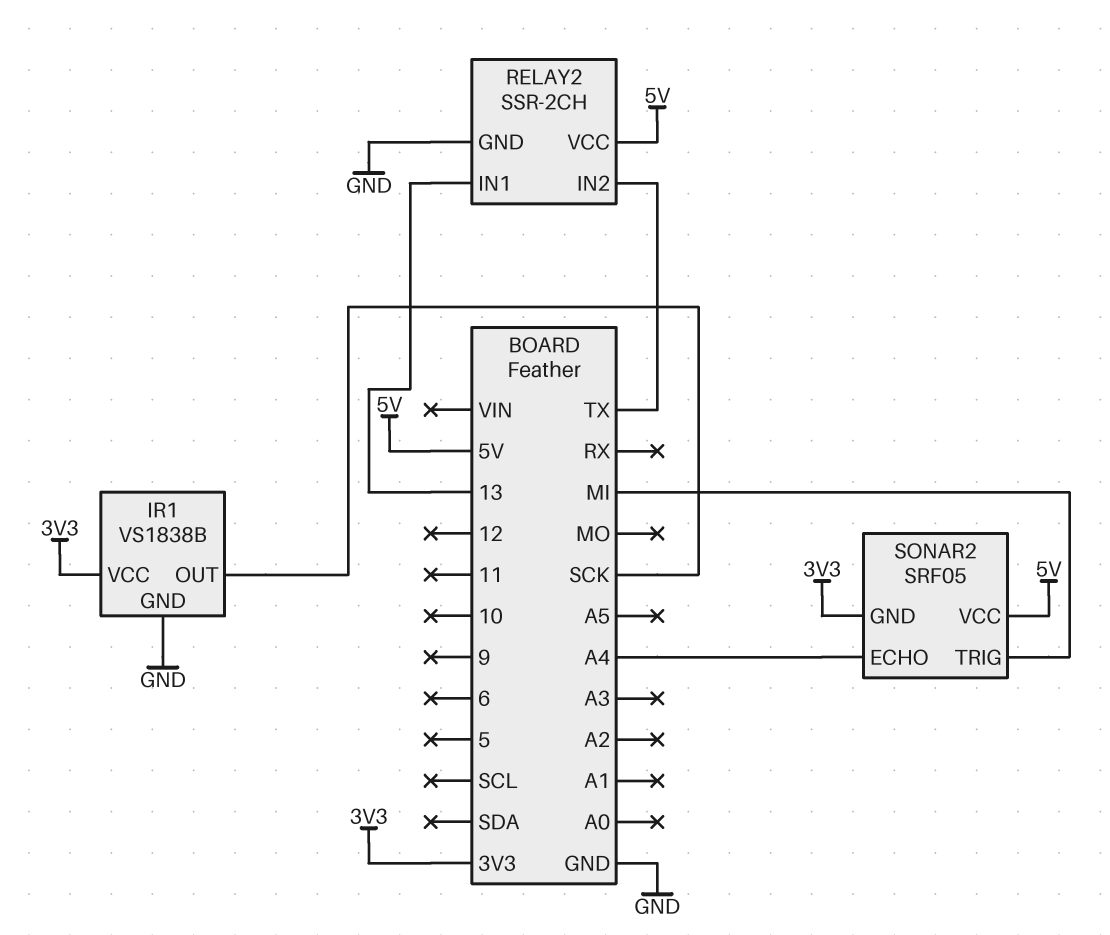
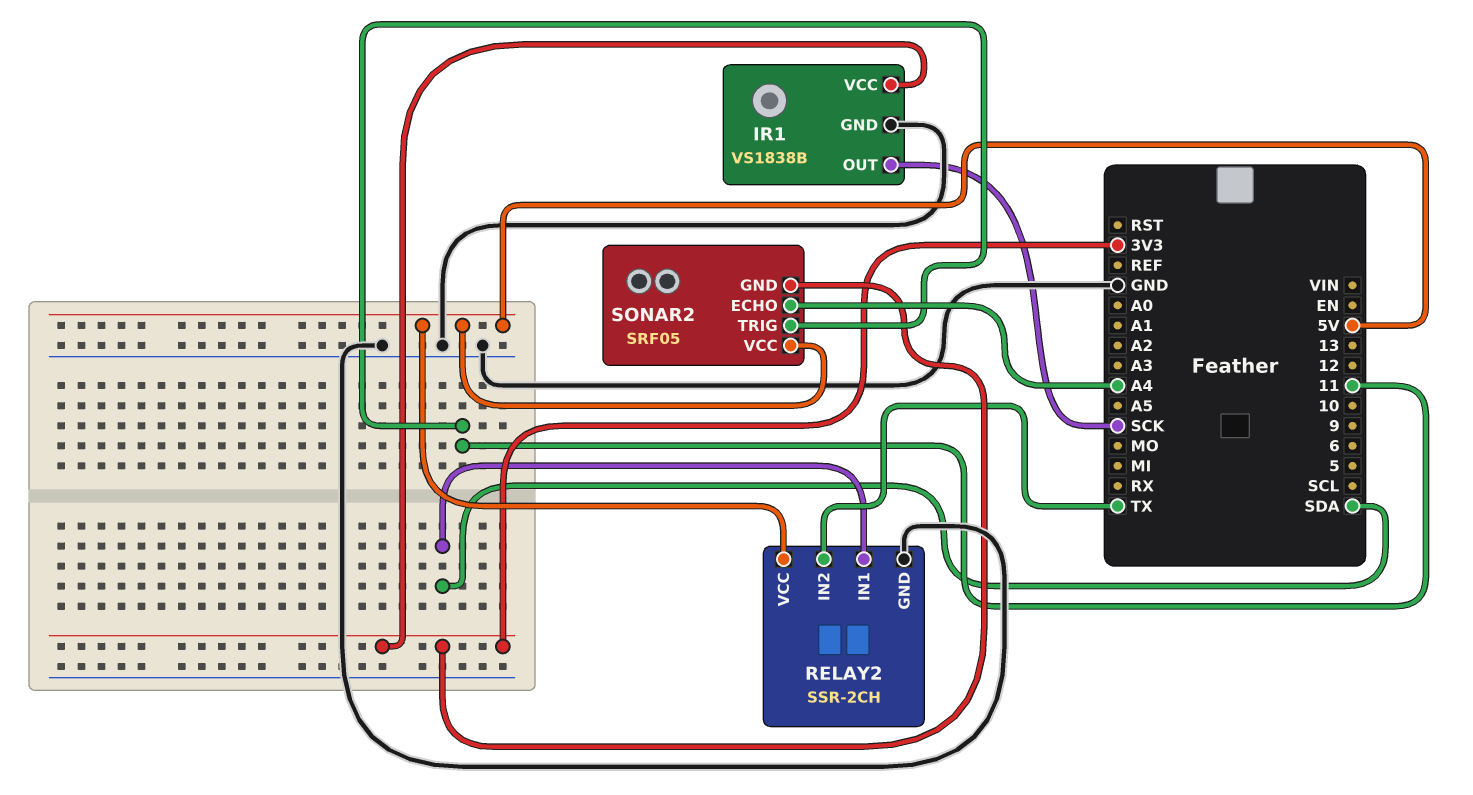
RELAY2 pin IN1: 13 -> SDA
SONAR2 pin TRIG: MI -> 11

